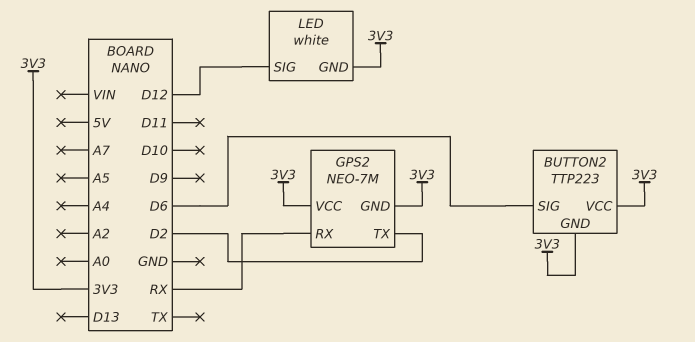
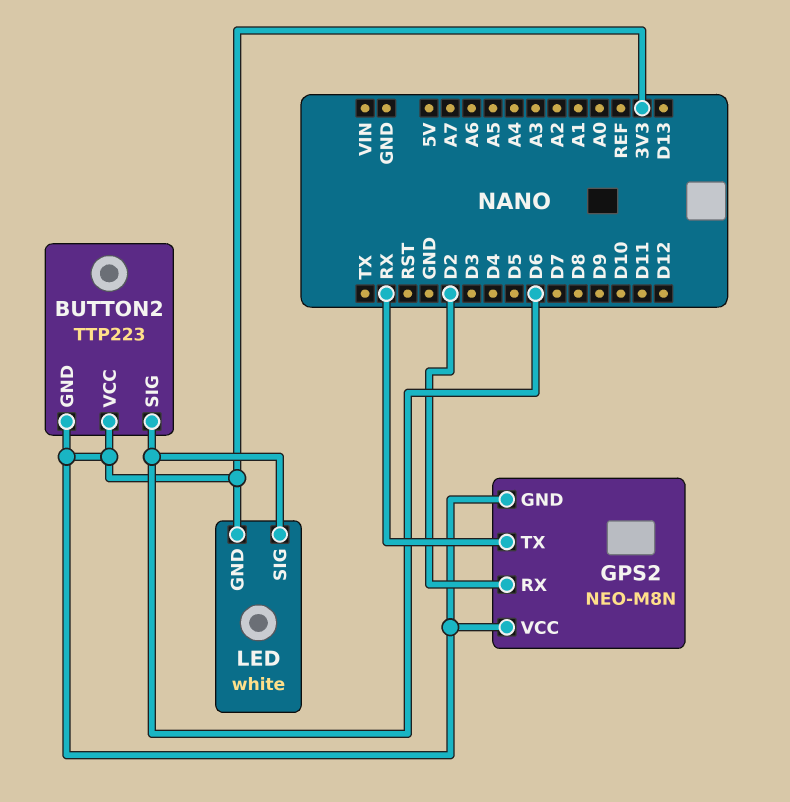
GPS2: NEO-7M -> NEO-M8N
GPS2 pin RX: RX -> D2
GPS2 pin TX: D2 -> RX
LED pin SIG: D12 -> D6

